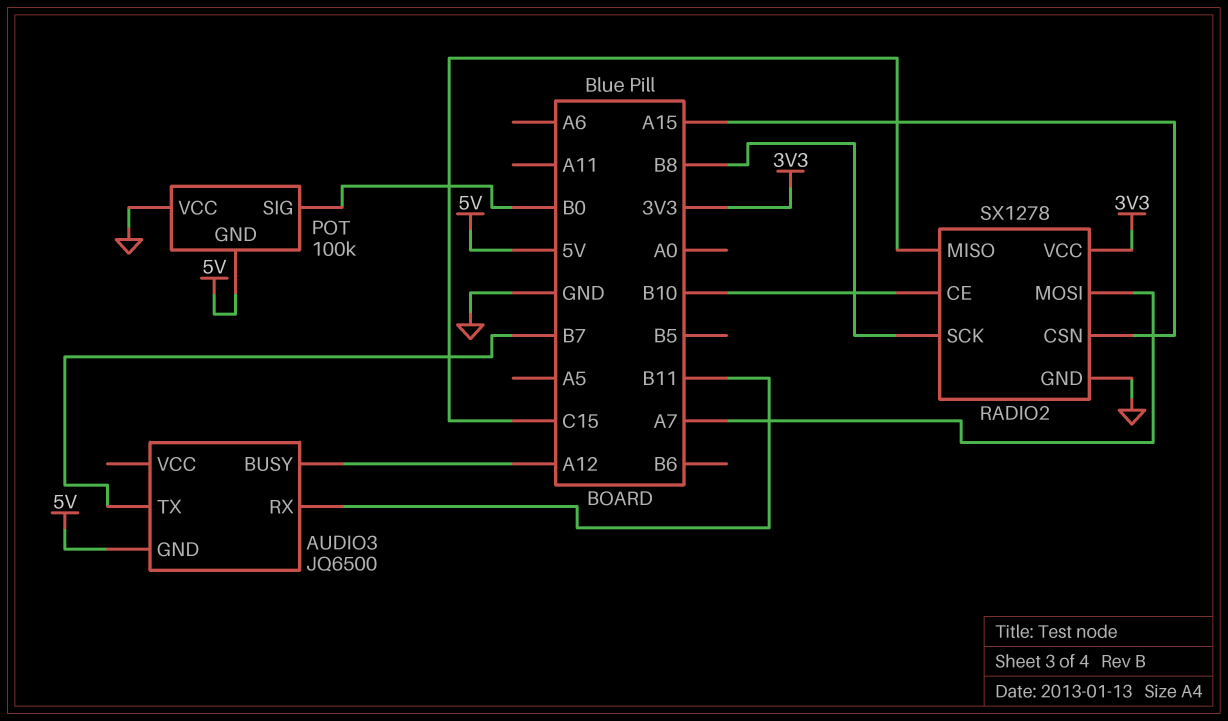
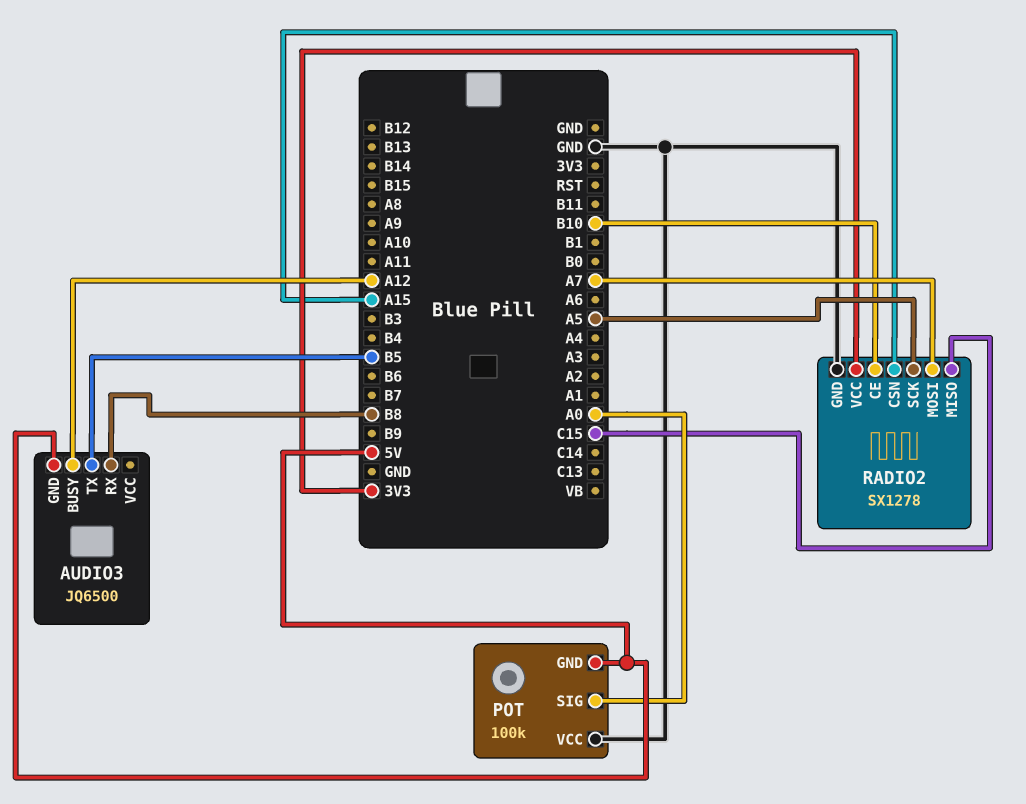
AUDIO3 pin RX: B11 -> B8
AUDIO3 pin TX: B7 -> B5
POT pin SIG: B0 -> A0
RADIO2 pin SCK: B8 -> A5

